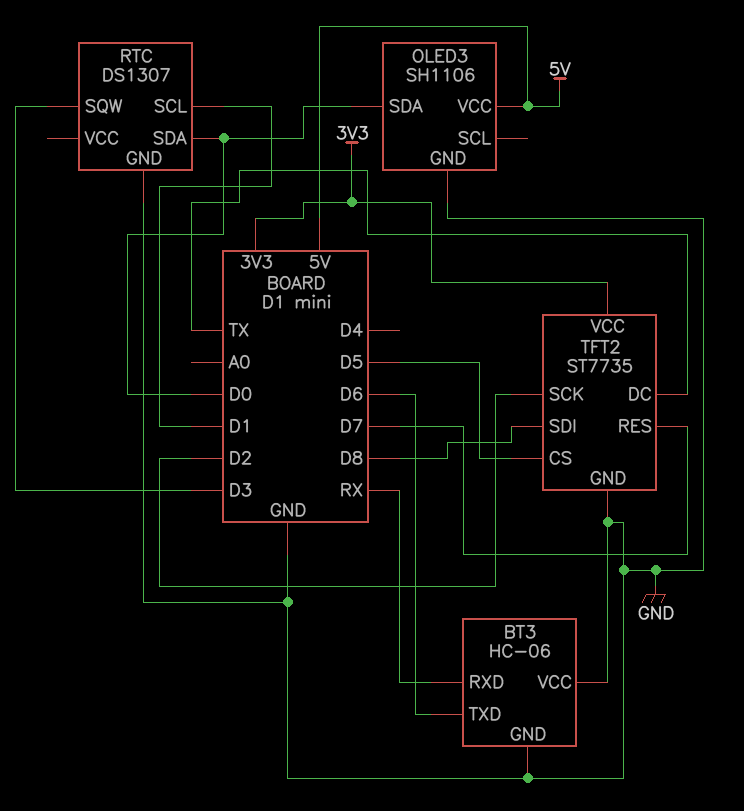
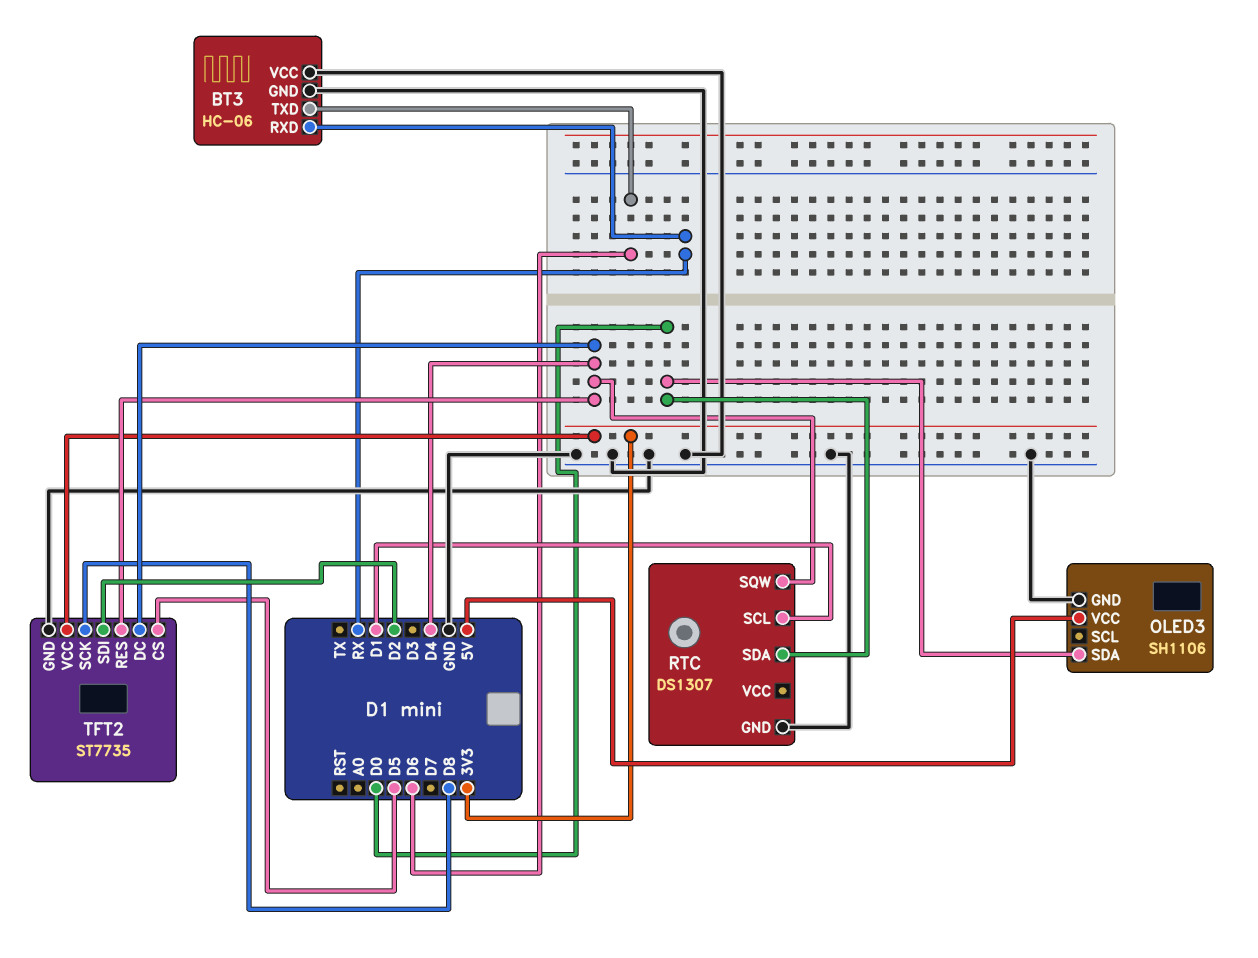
RTC pin SQW: D3 -> D4
TFT2 pin DC: TX -> D4
TFT2 pin RES: D7 -> D4
TFT2 pin SCK: D2 -> D8
TFT2 pin SDI: D8 -> D2

